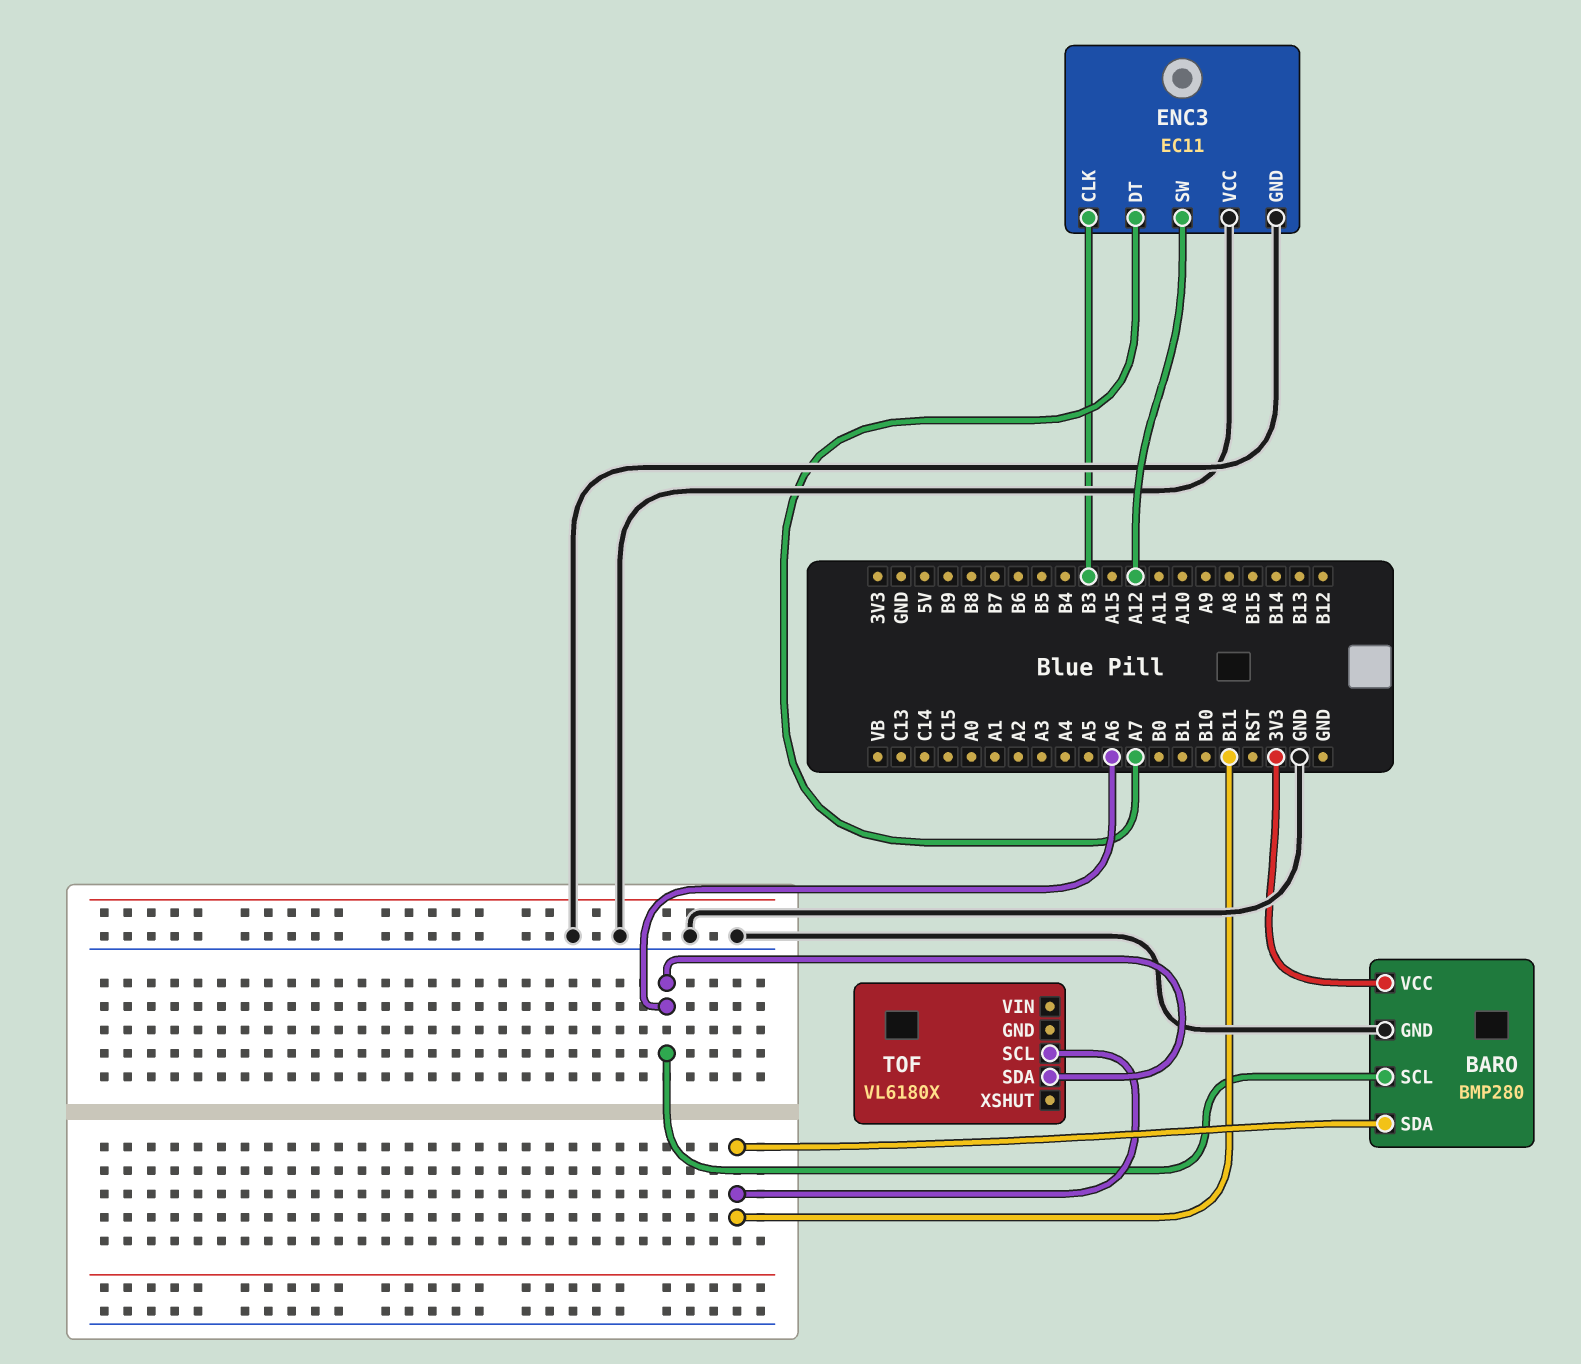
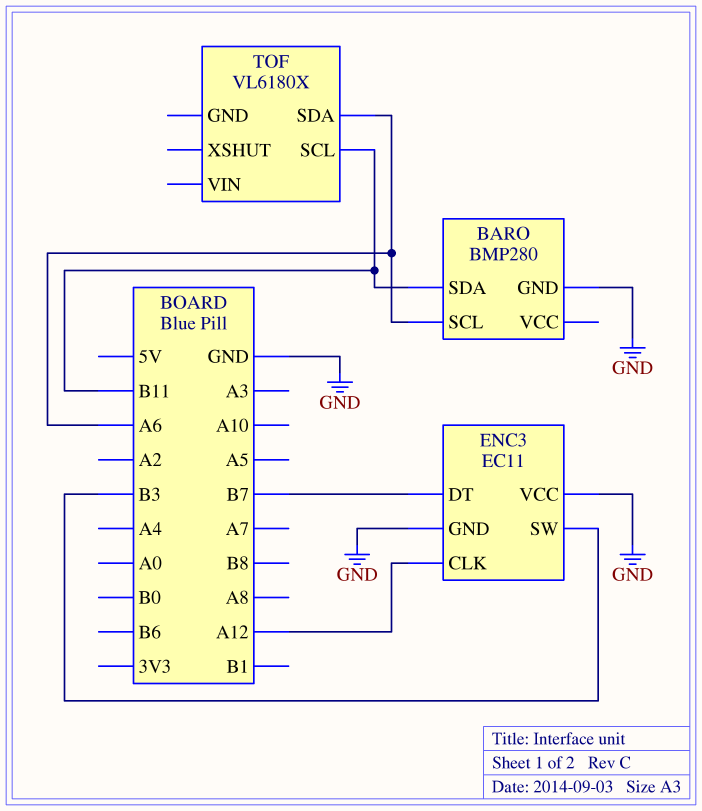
BARO pin VCC: 3V3 -> none
ENC3 pin CLK: B3 -> A12
ENC3 pin DT: A7 -> B7
ENC3 pin SW: A12 -> B3

